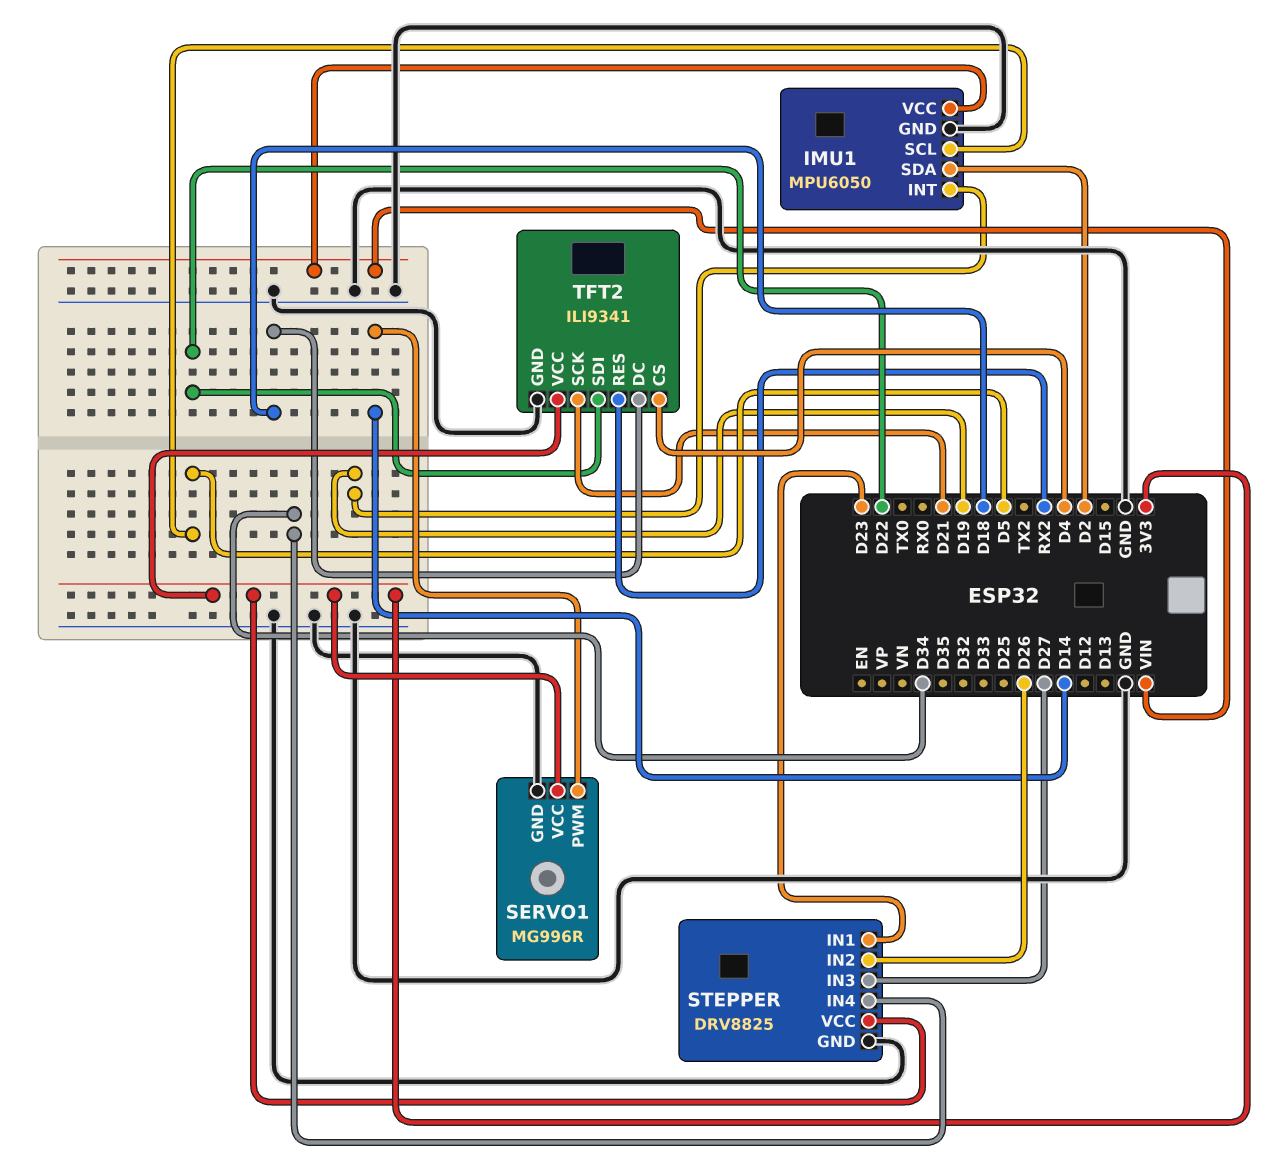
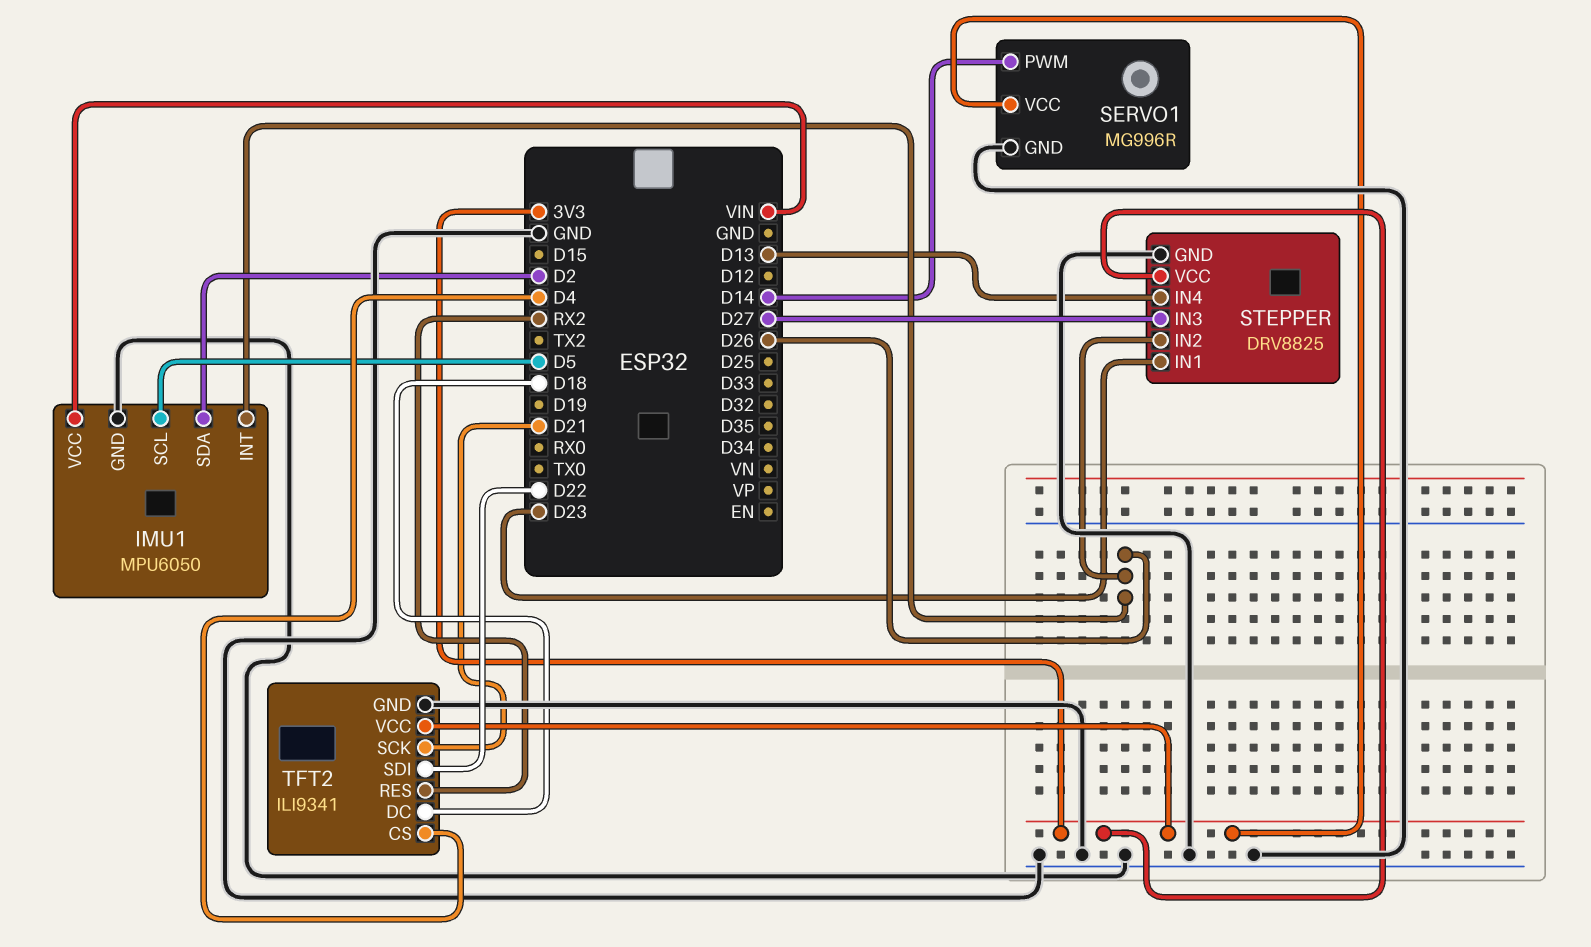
IMU1 pin INT: D19 -> D26
STEPPER pin IN4: D34 -> D13

